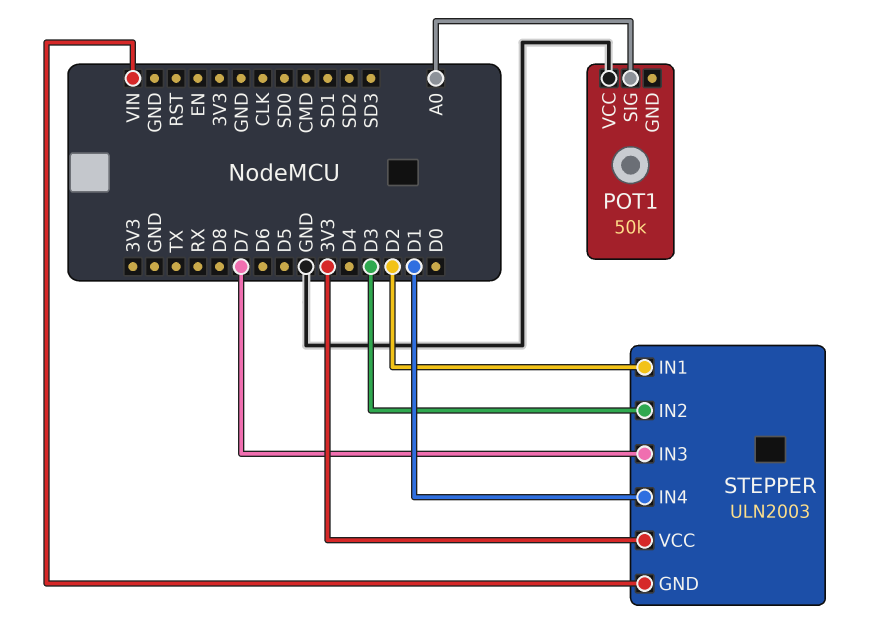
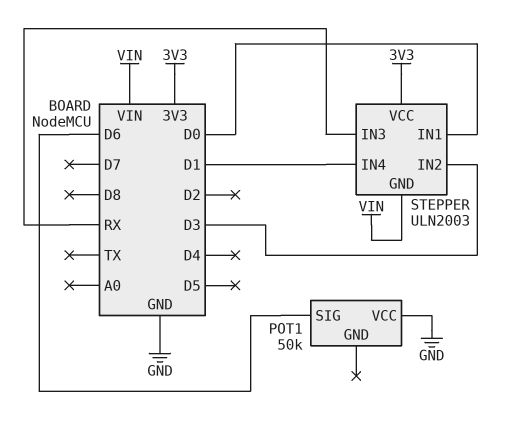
POT1 pin SIG: A0 -> D6
STEPPER pin IN1: D2 -> D0
STEPPER pin IN3: D7 -> RX

